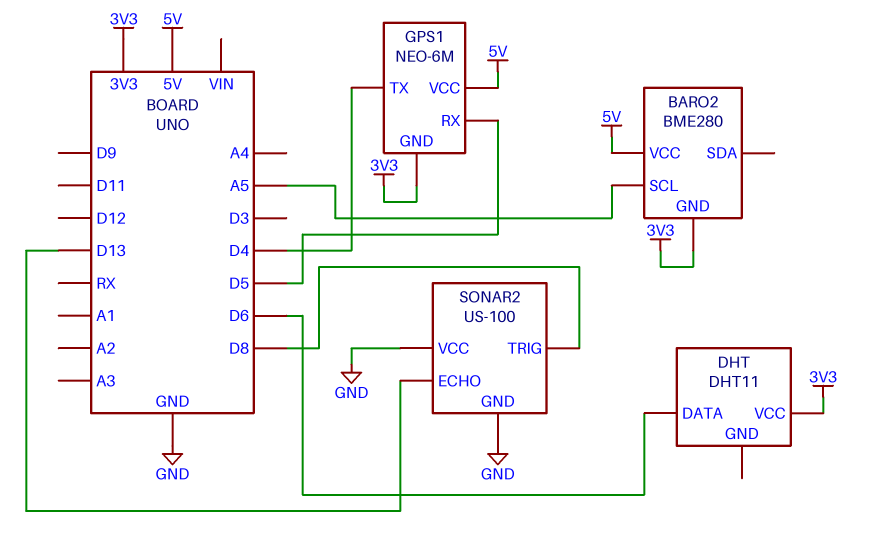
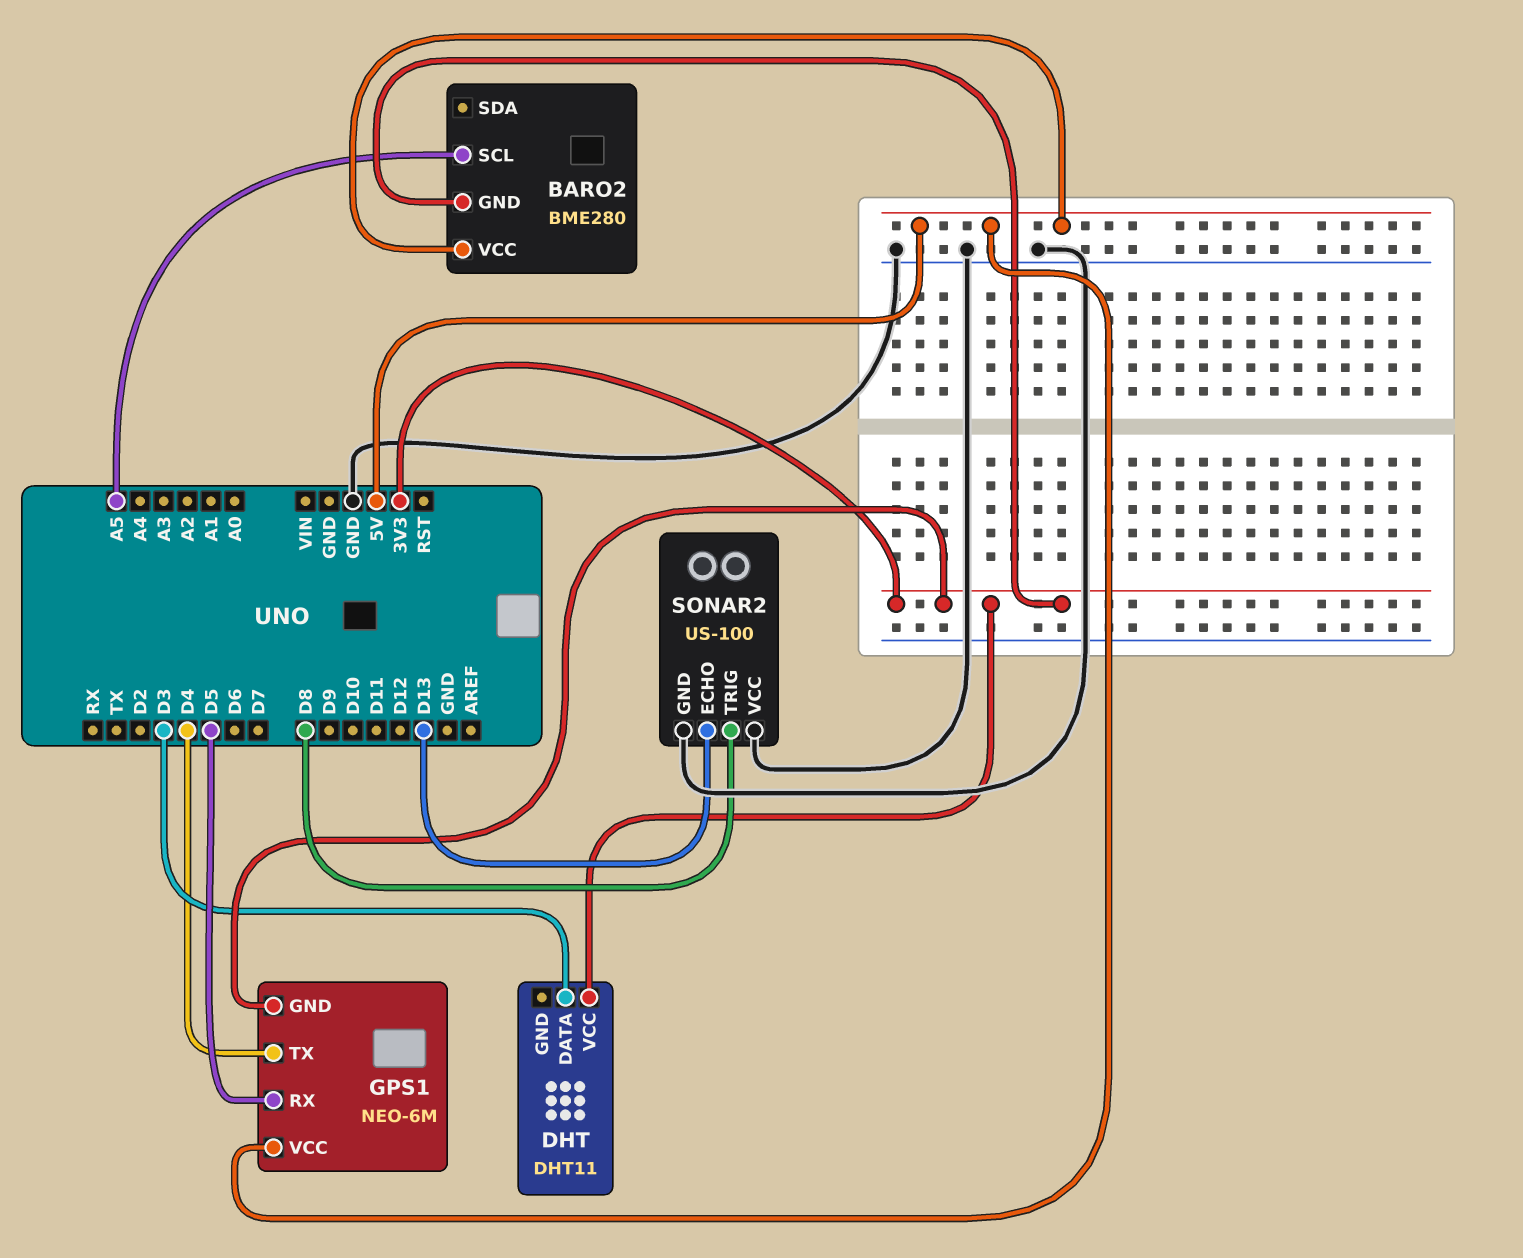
DHT pin DATA: D6 -> D3

